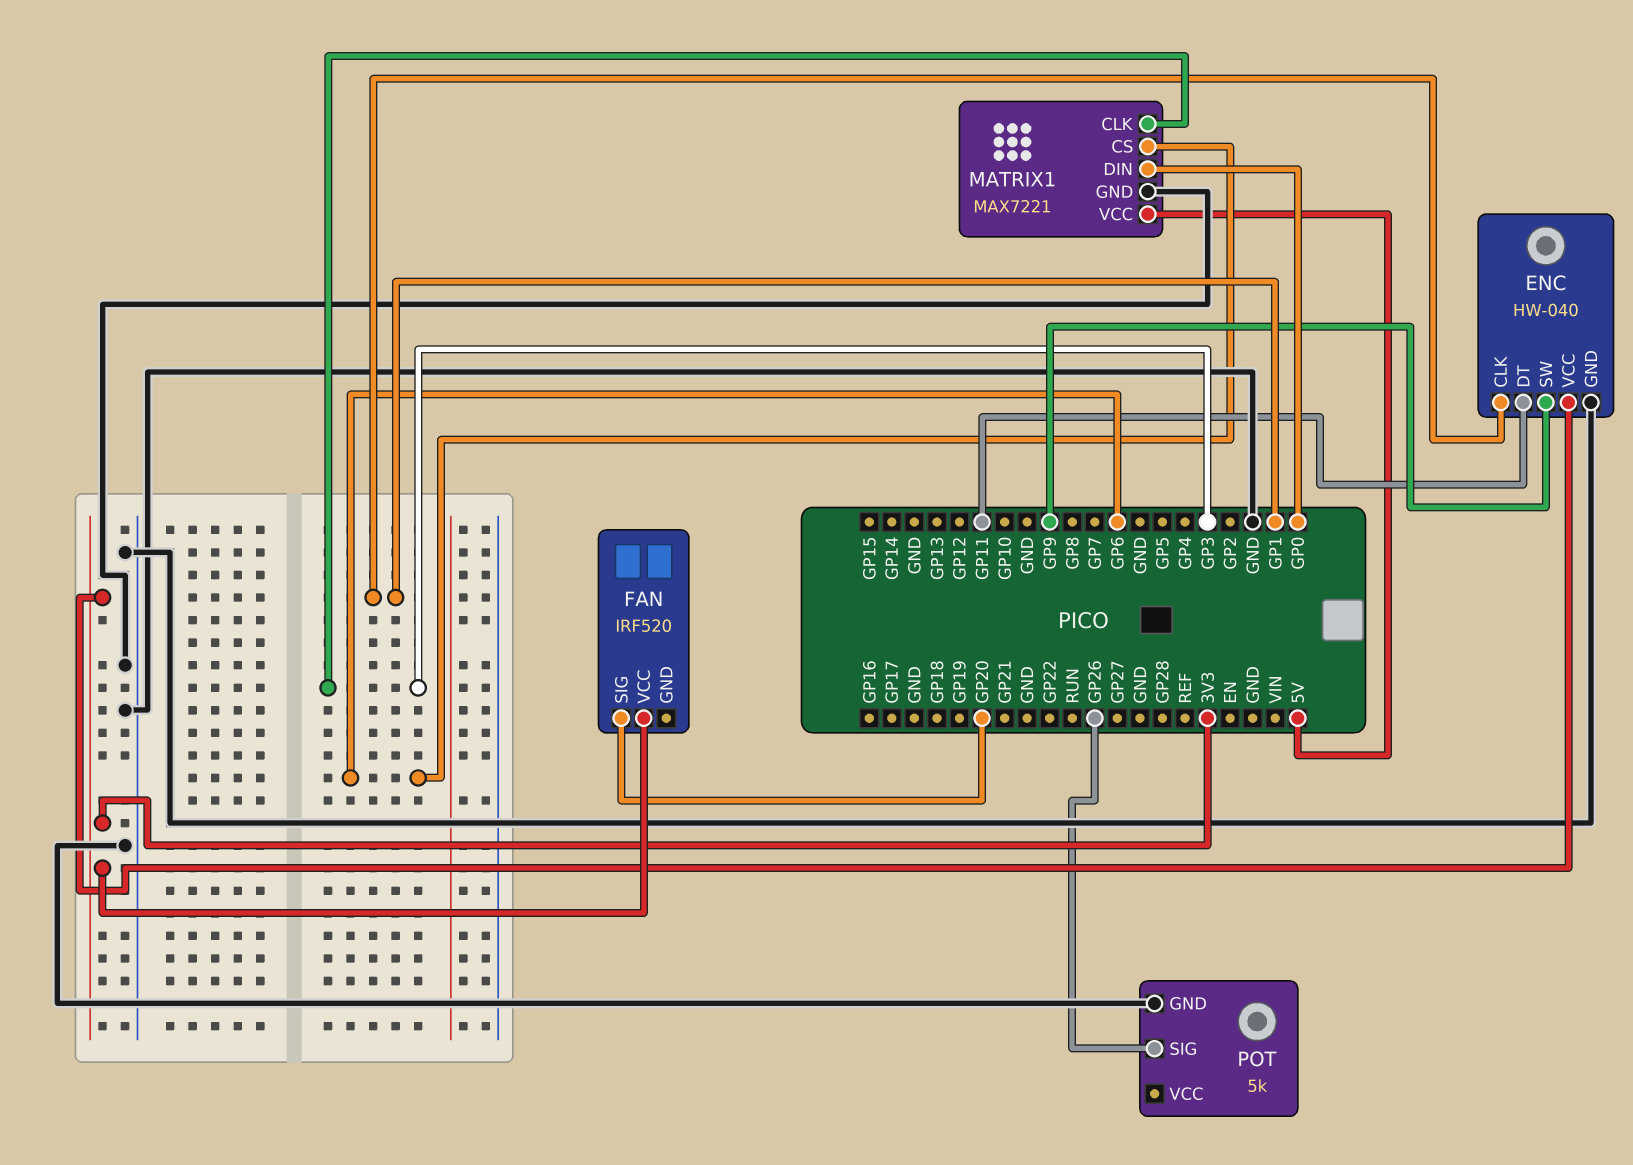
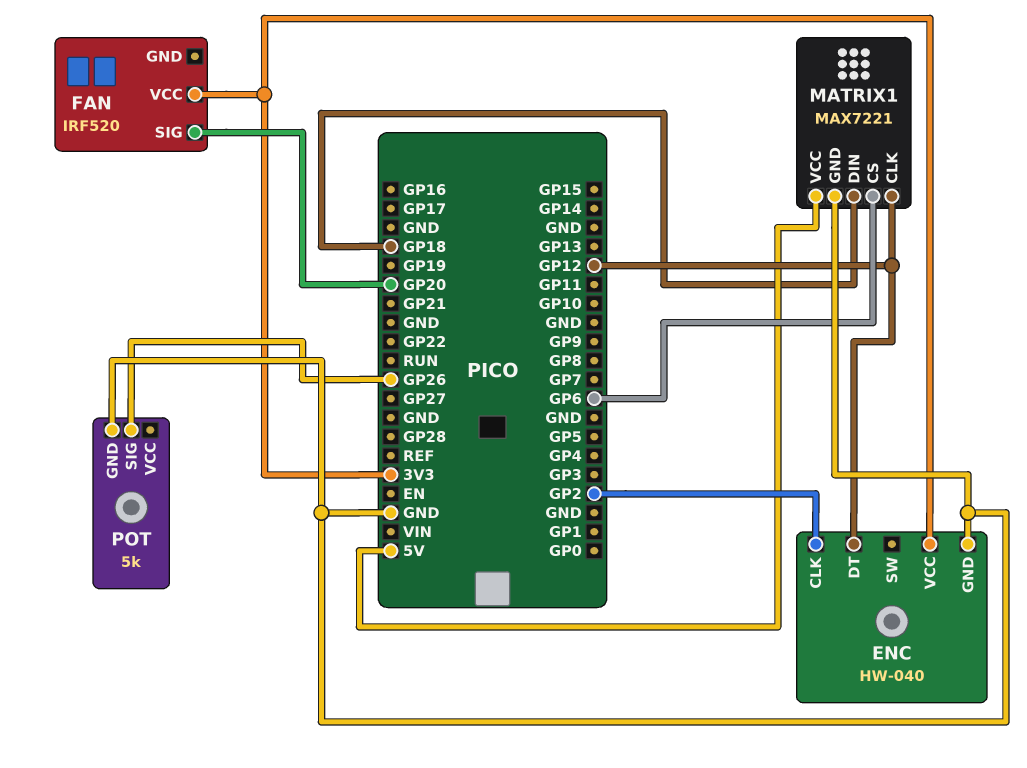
ENC pin CLK: GP1 -> GP2
ENC pin DT: GP11 -> GP12
ENC pin SW: GP9 -> none
MATRIX1 pin CLK: GP3 -> GP12
MATRIX1 pin DIN: GP0 -> GP18

